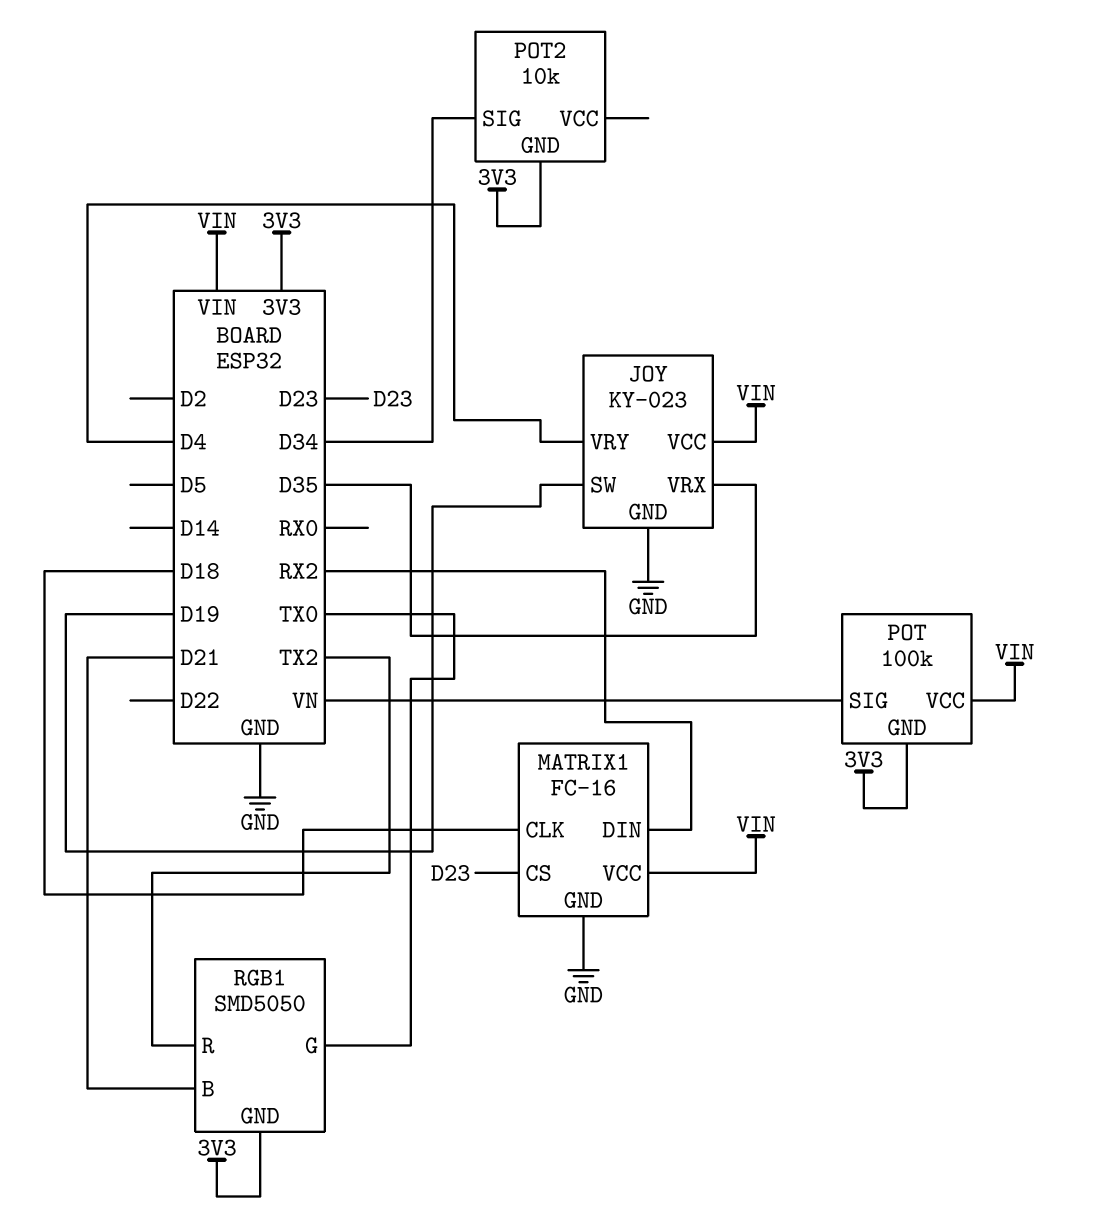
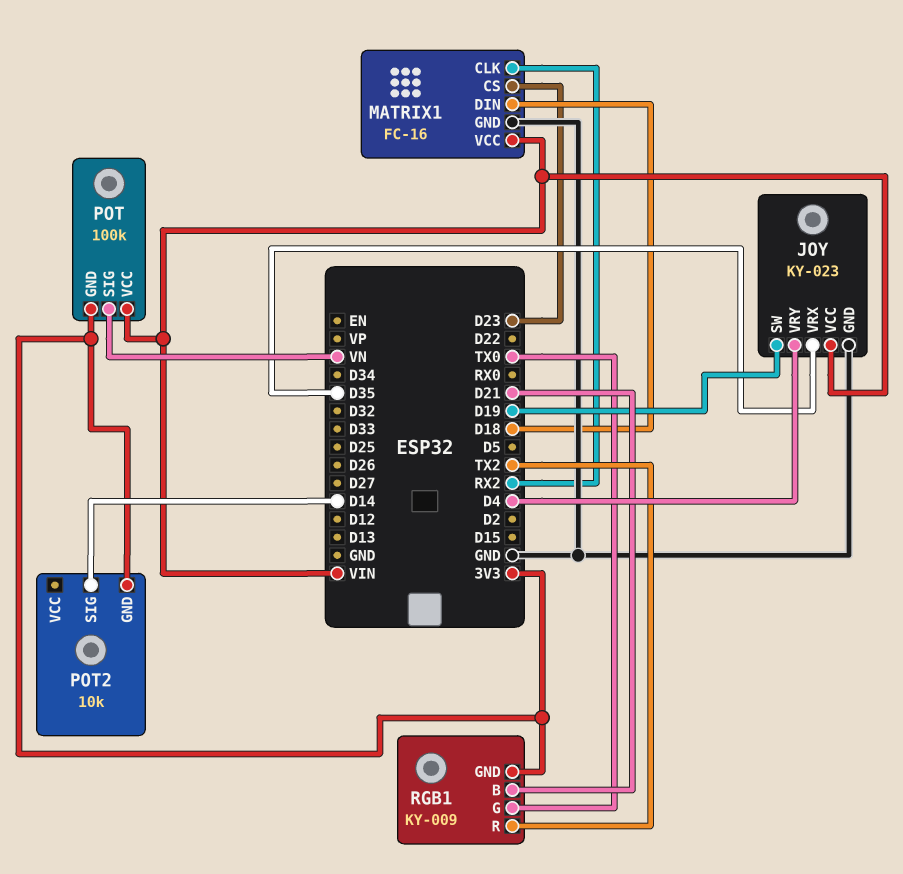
MATRIX1 pin CLK: D18 -> RX2
MATRIX1 pin DIN: RX2 -> D18
POT2 pin SIG: D34 -> D14
RGB1: SMD5050 -> KY-009

